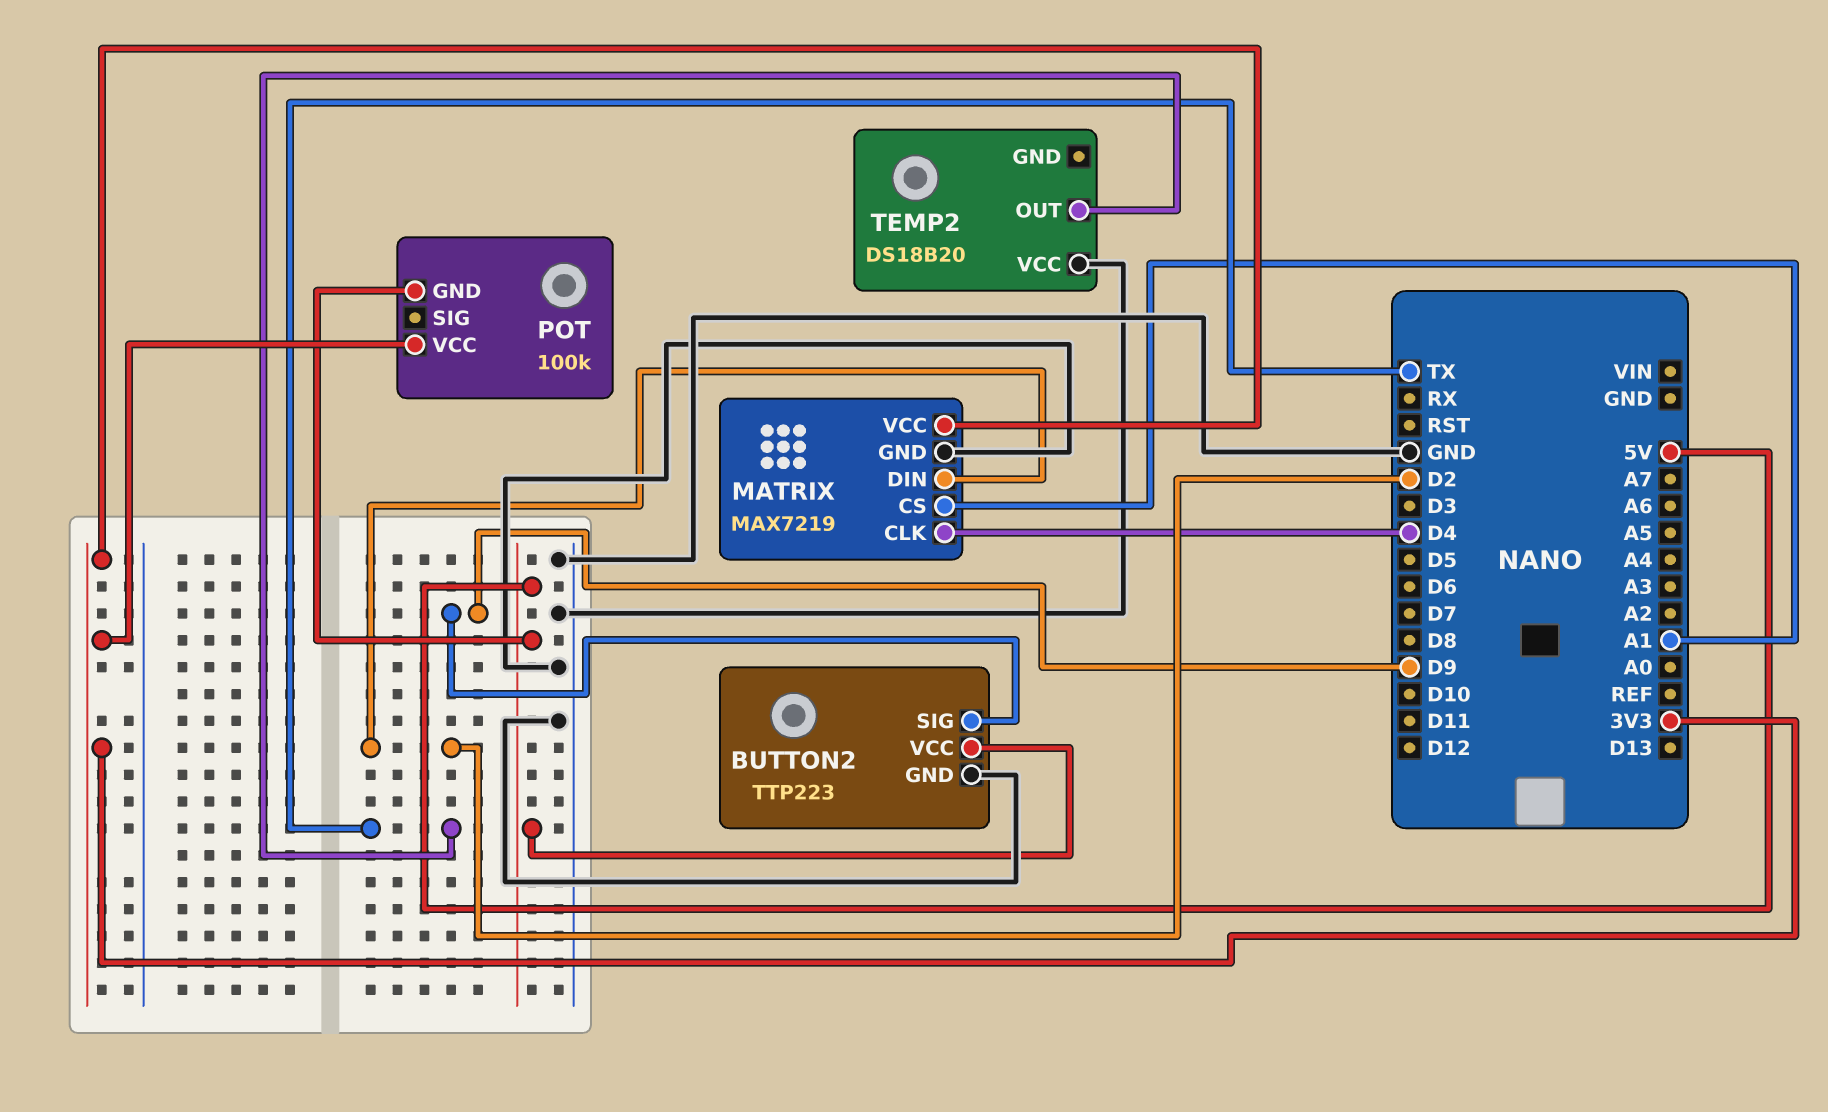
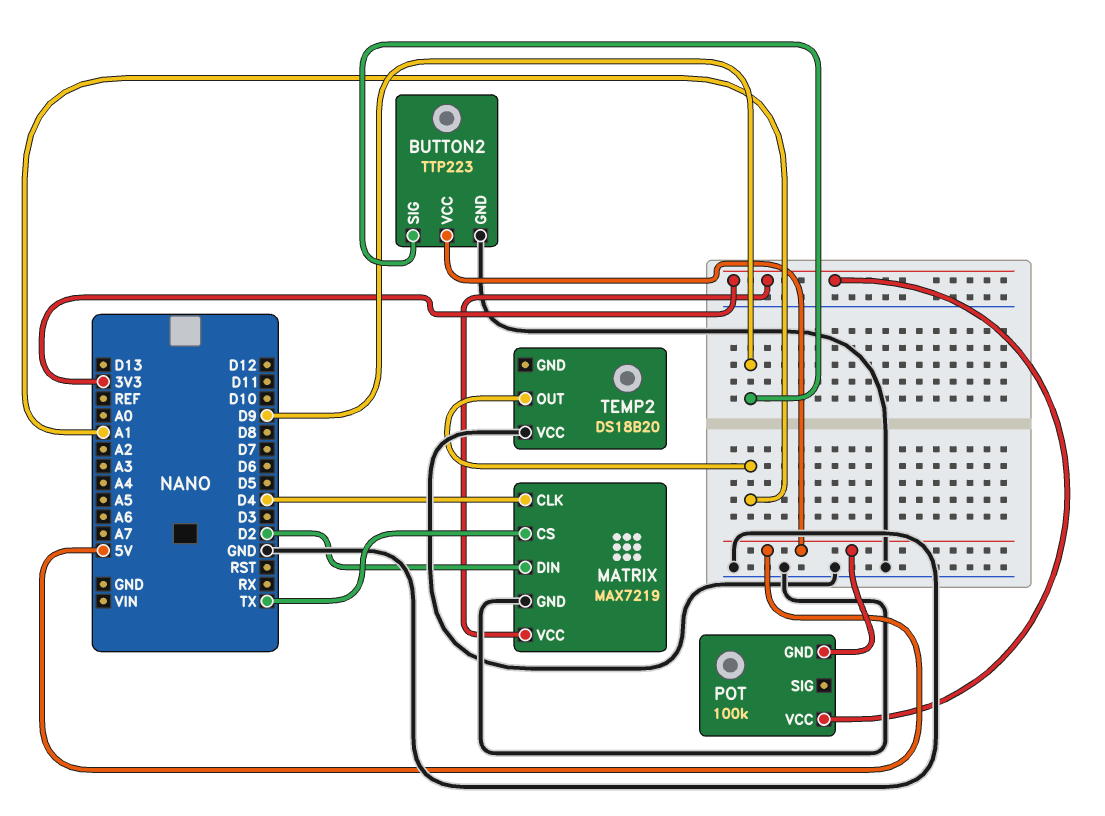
MATRIX pin CS: A1 -> TX
TEMP2 pin OUT: TX -> A1

